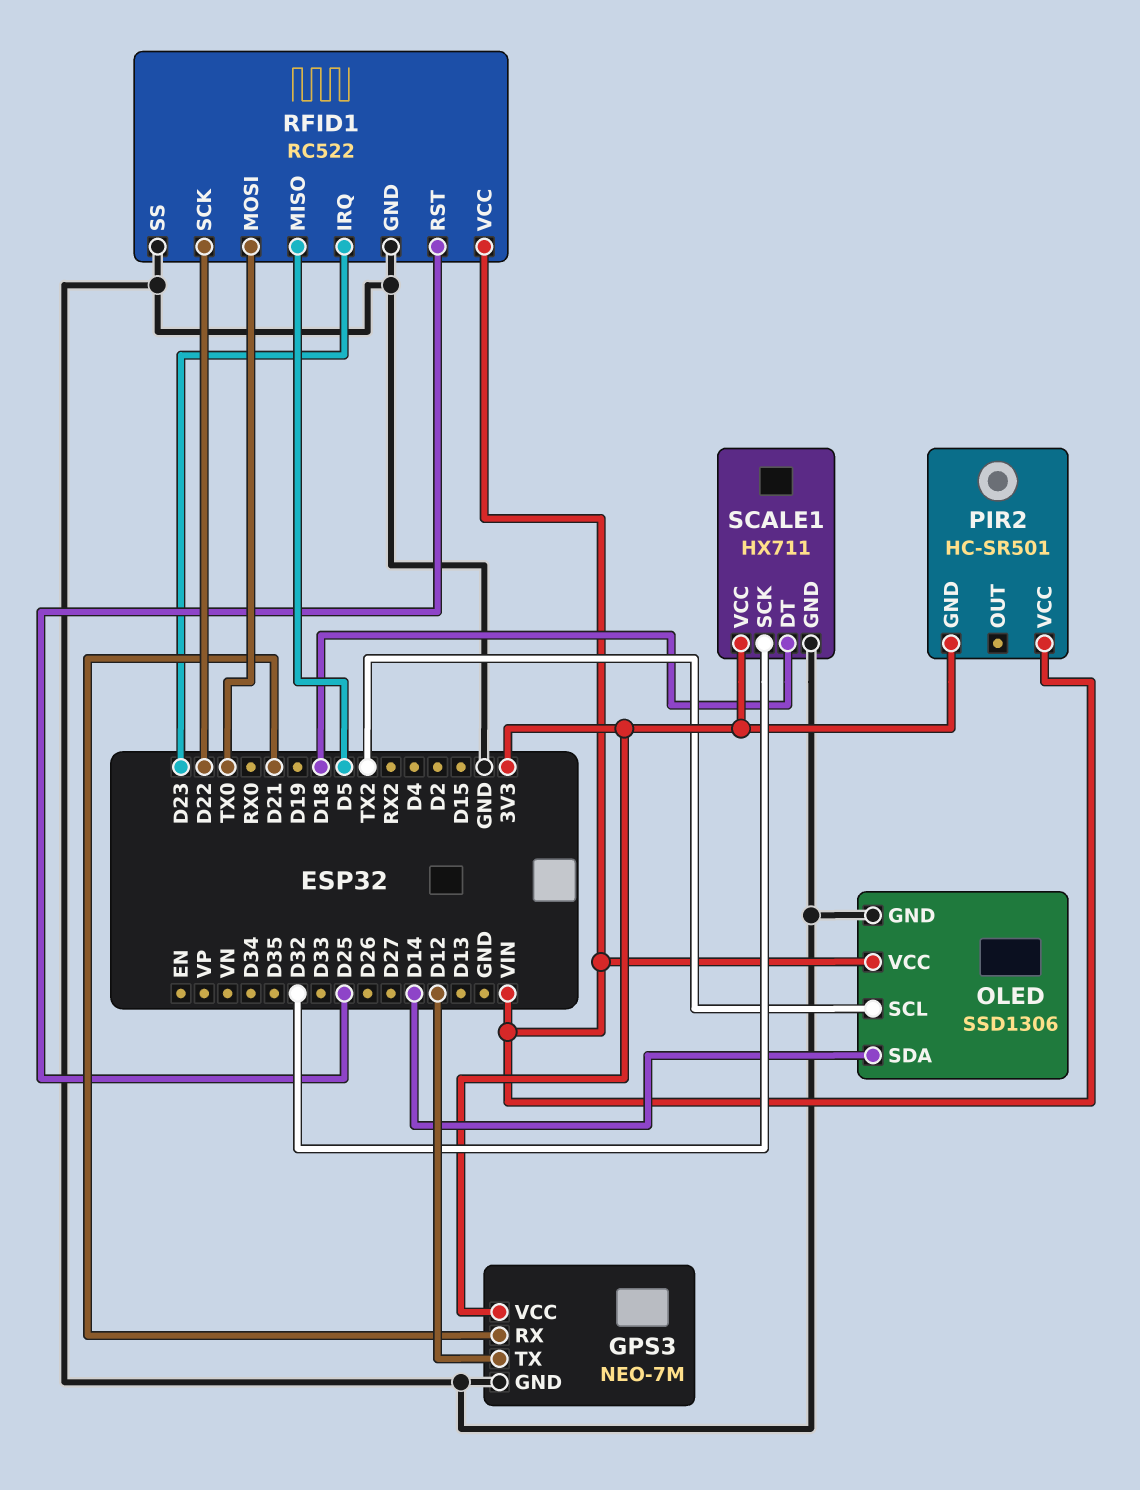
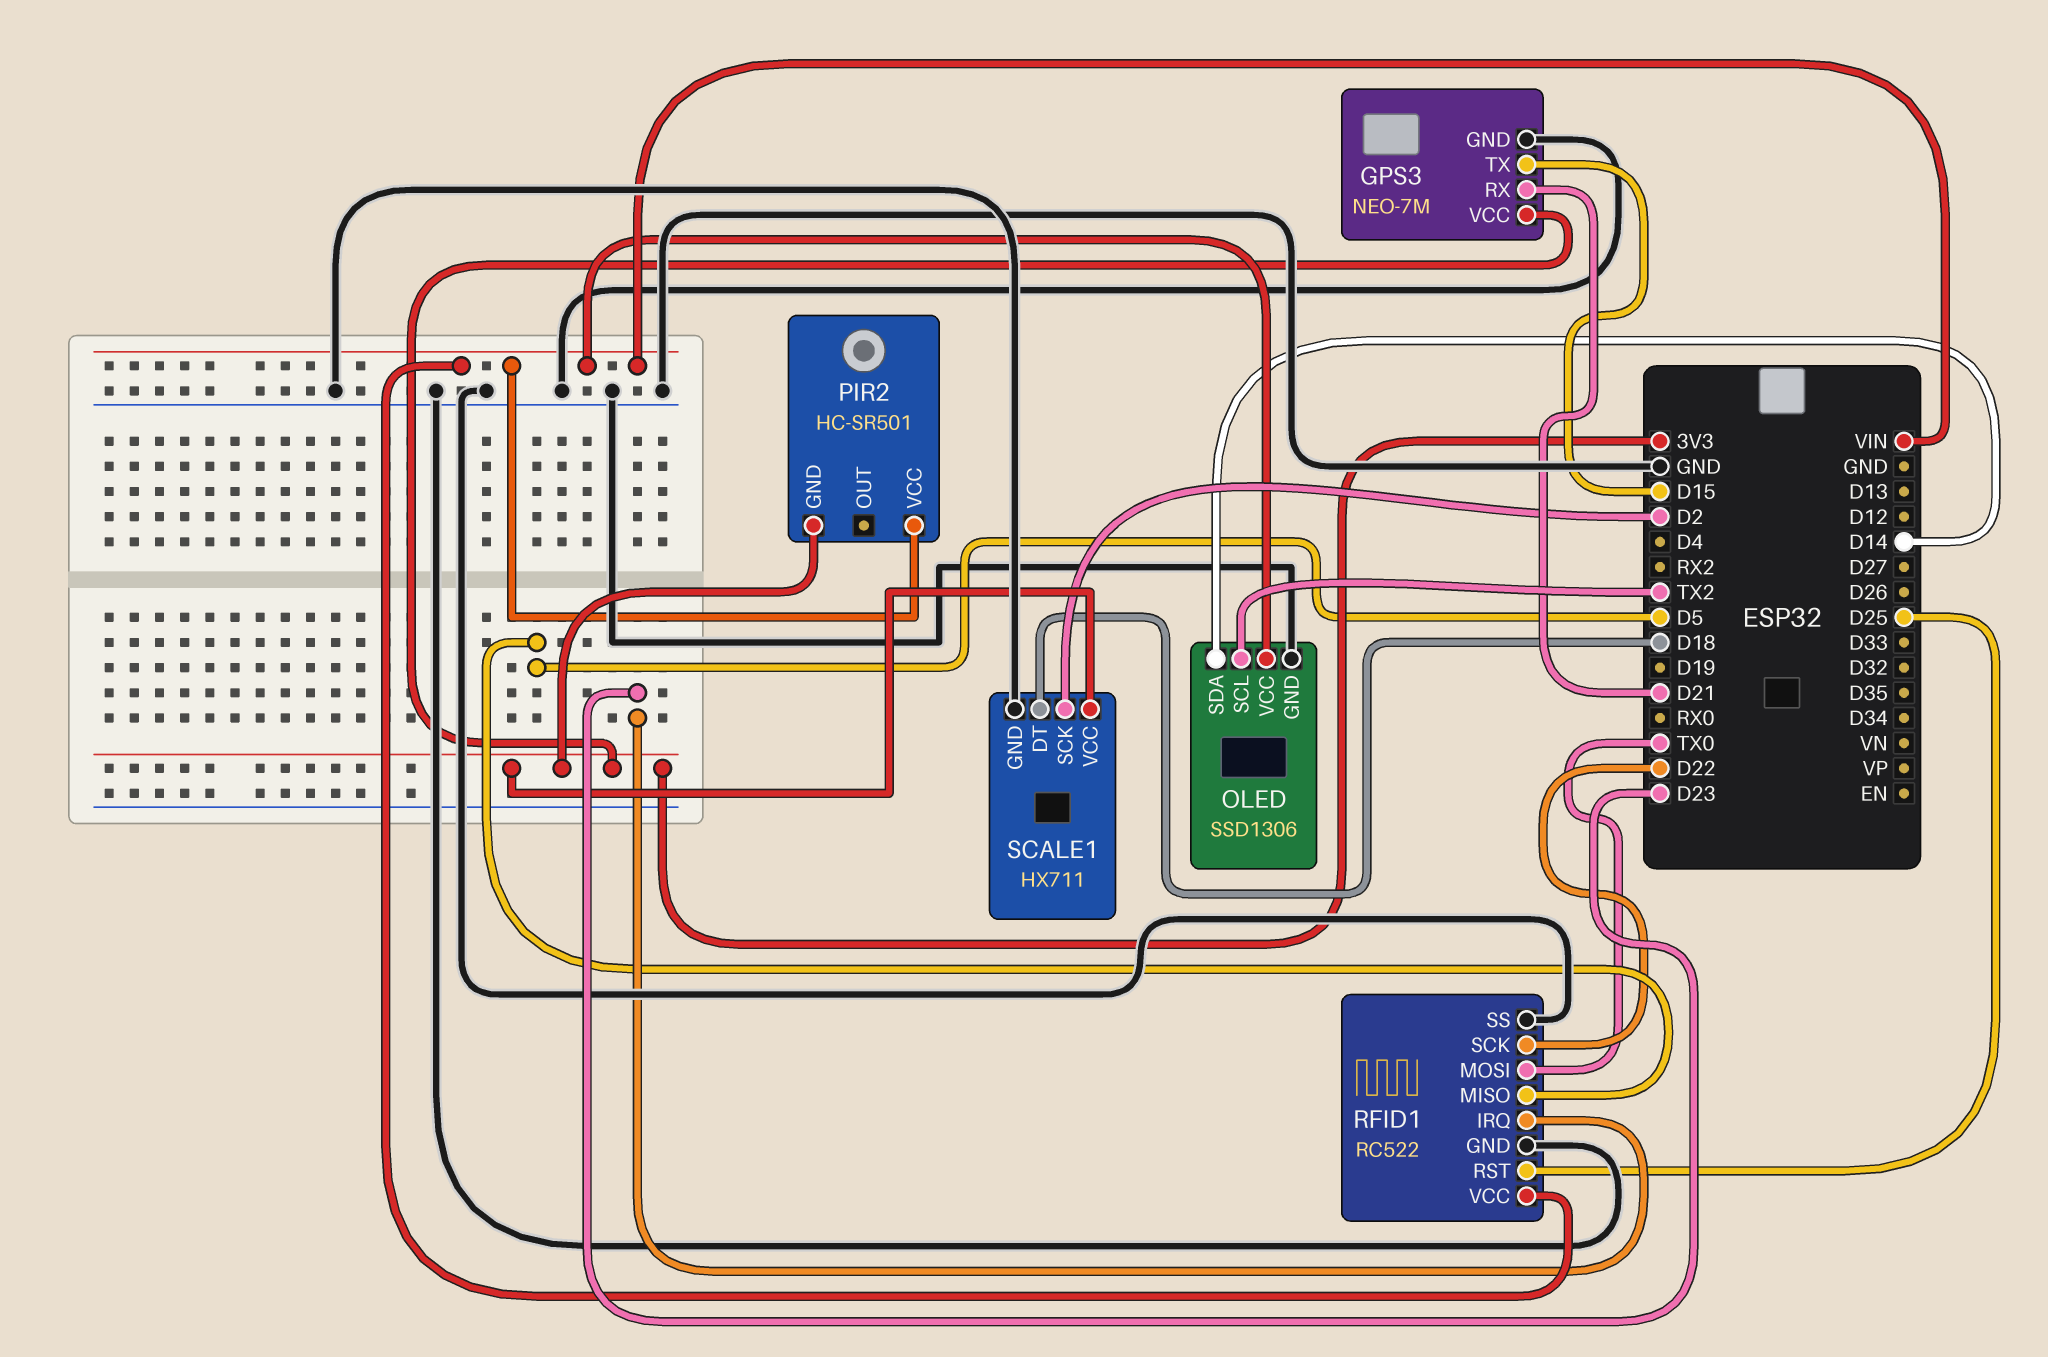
GPS3 pin TX: D12 -> D15
SCALE1 pin SCK: D32 -> D2

